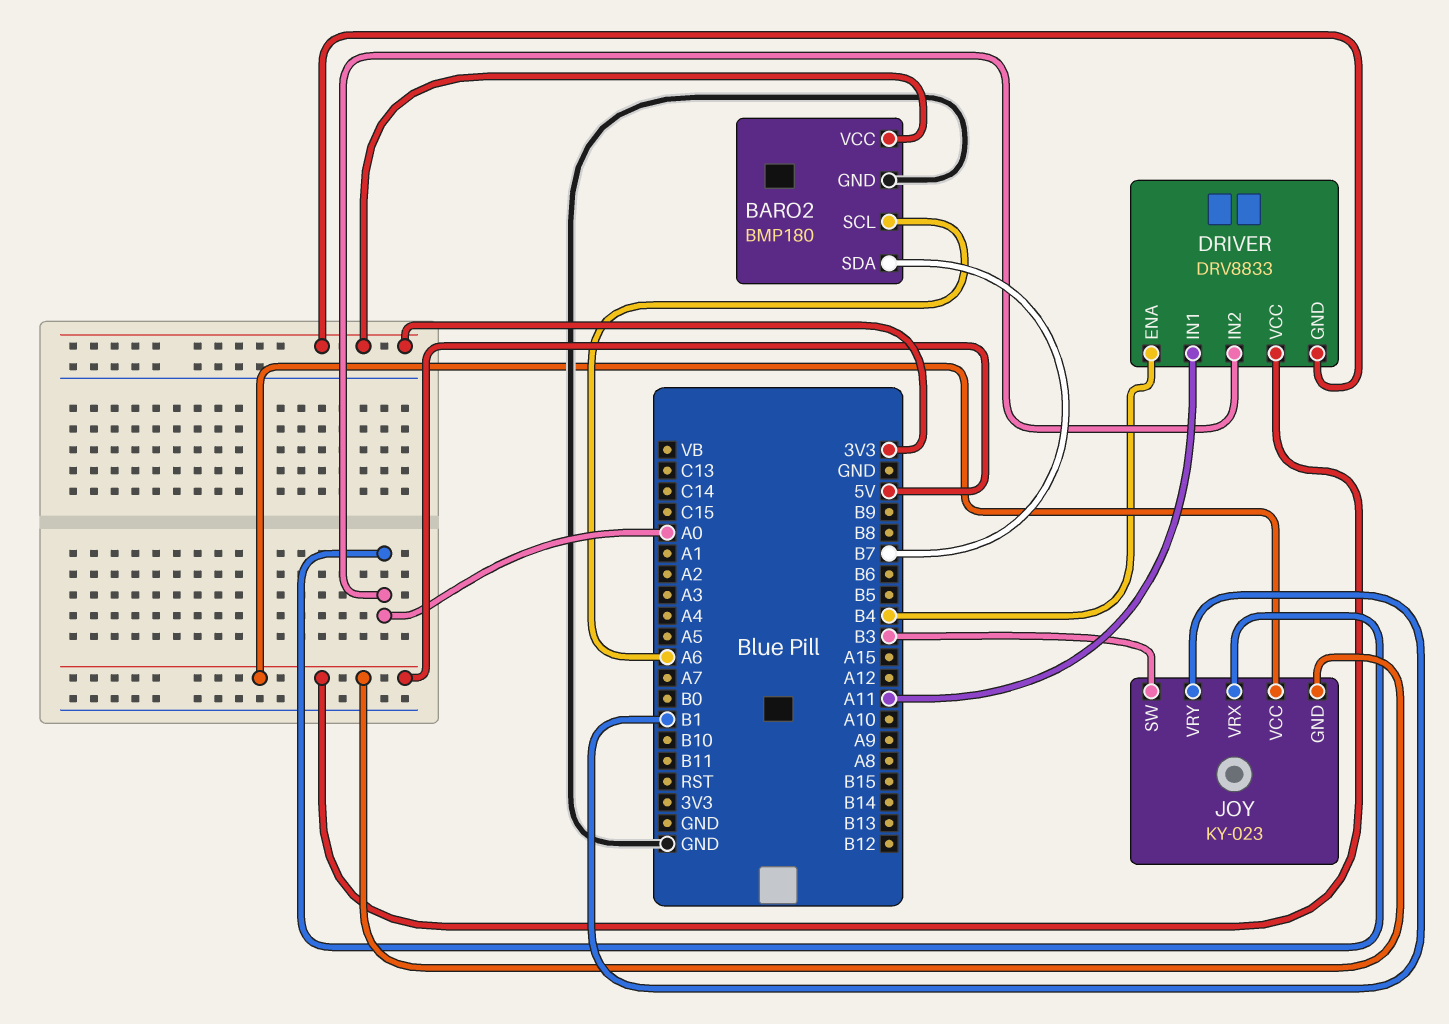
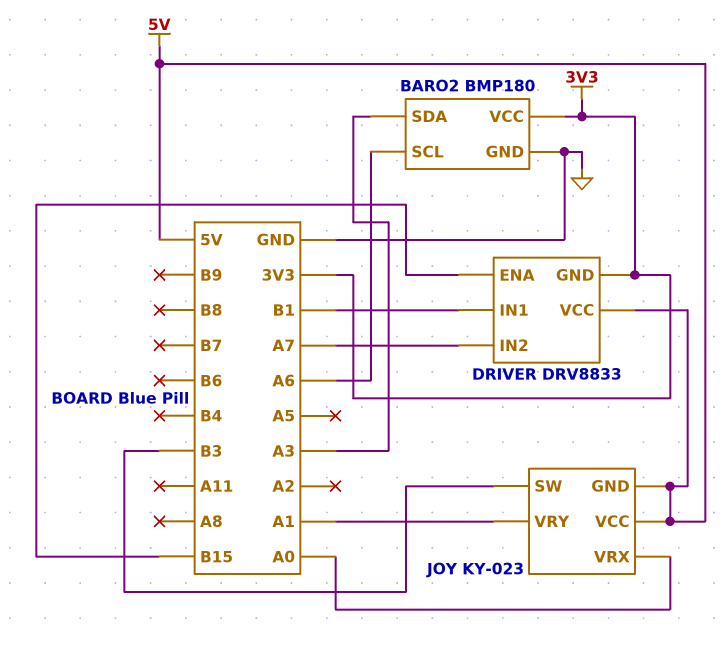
BARO2 pin SDA: B7 -> A3
DRIVER pin ENA: B4 -> B15
DRIVER pin IN1: A11 -> B1
DRIVER pin IN2: A0 -> A7
JOY pin VRY: B1 -> A1

